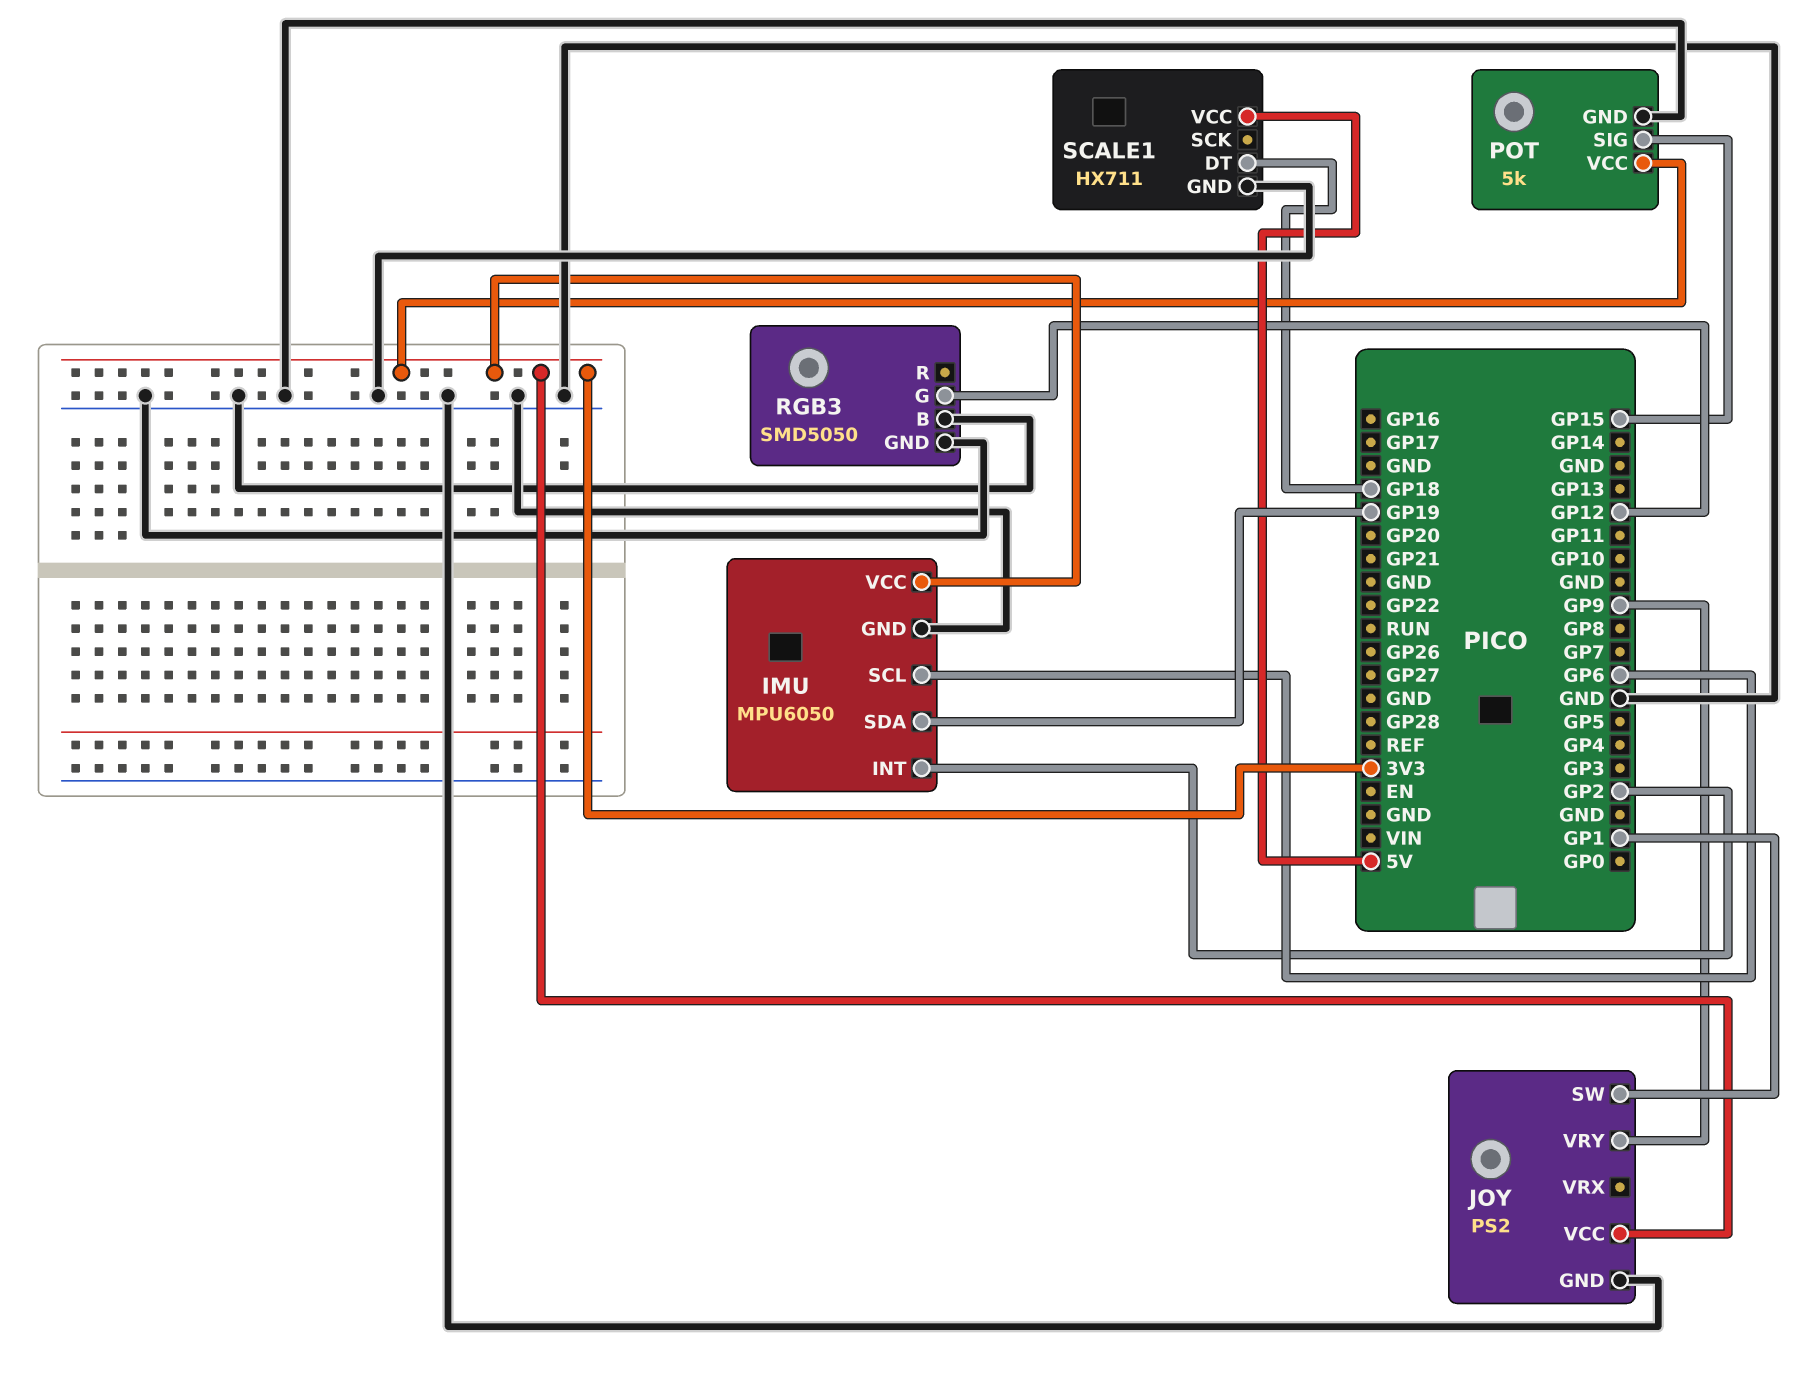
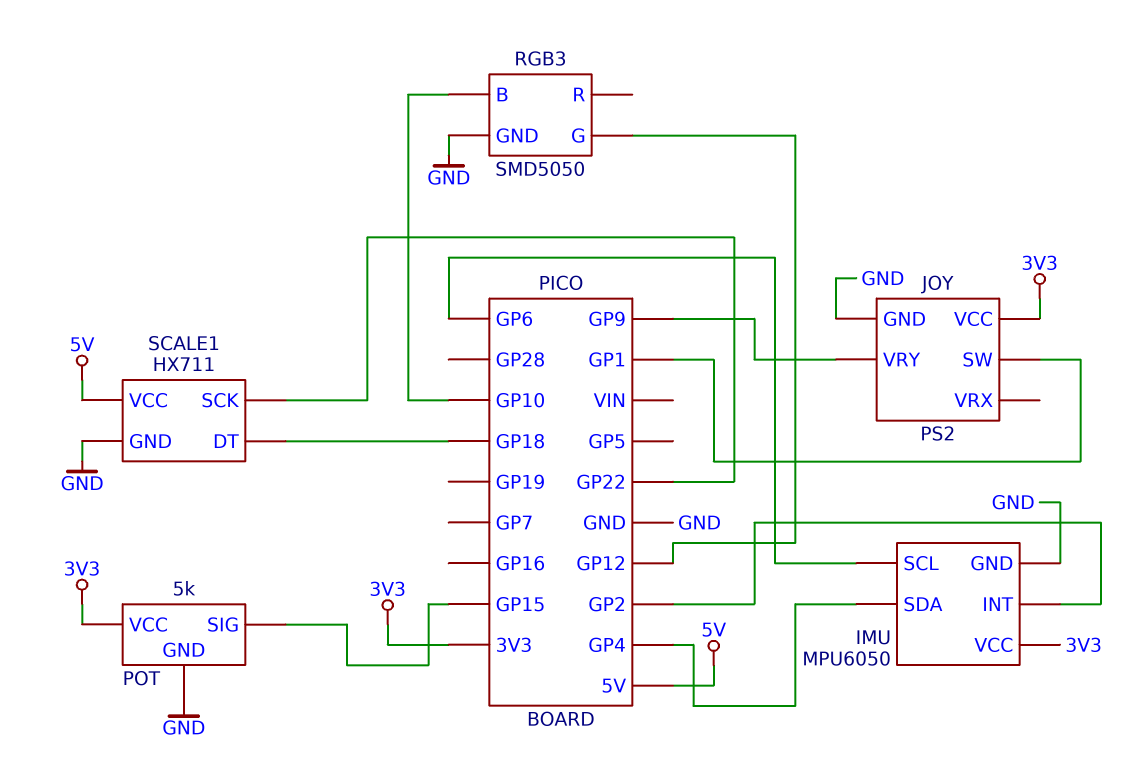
IMU pin SDA: GP19 -> GP4
RGB3 pin B: GND -> GP10
SCALE1 pin SCK: none -> GP22

